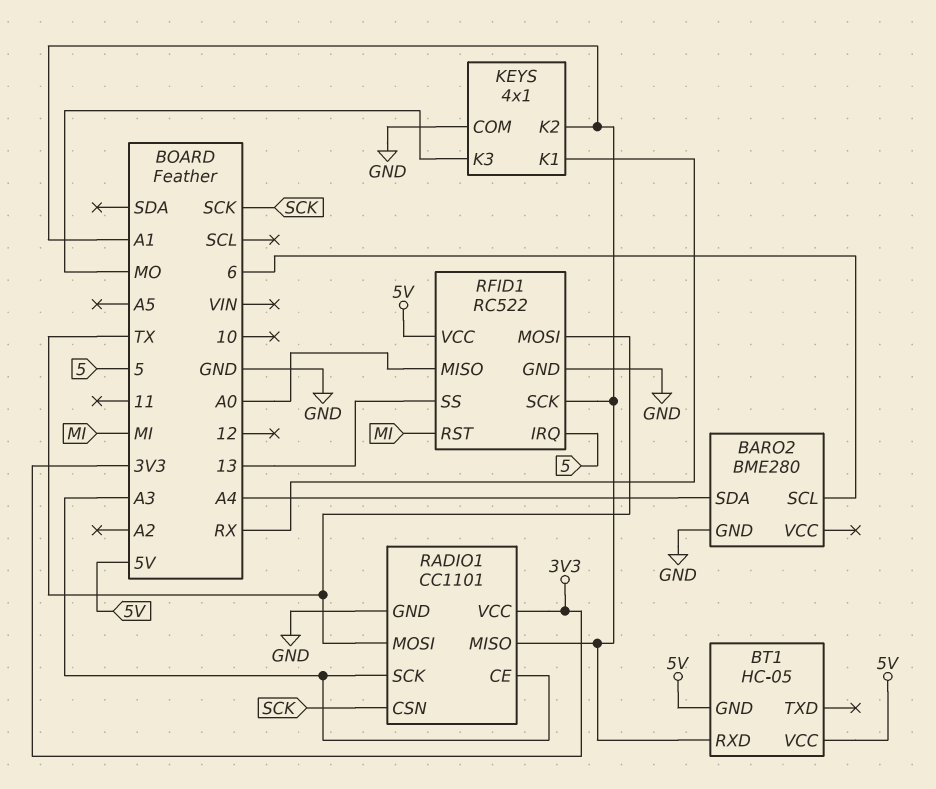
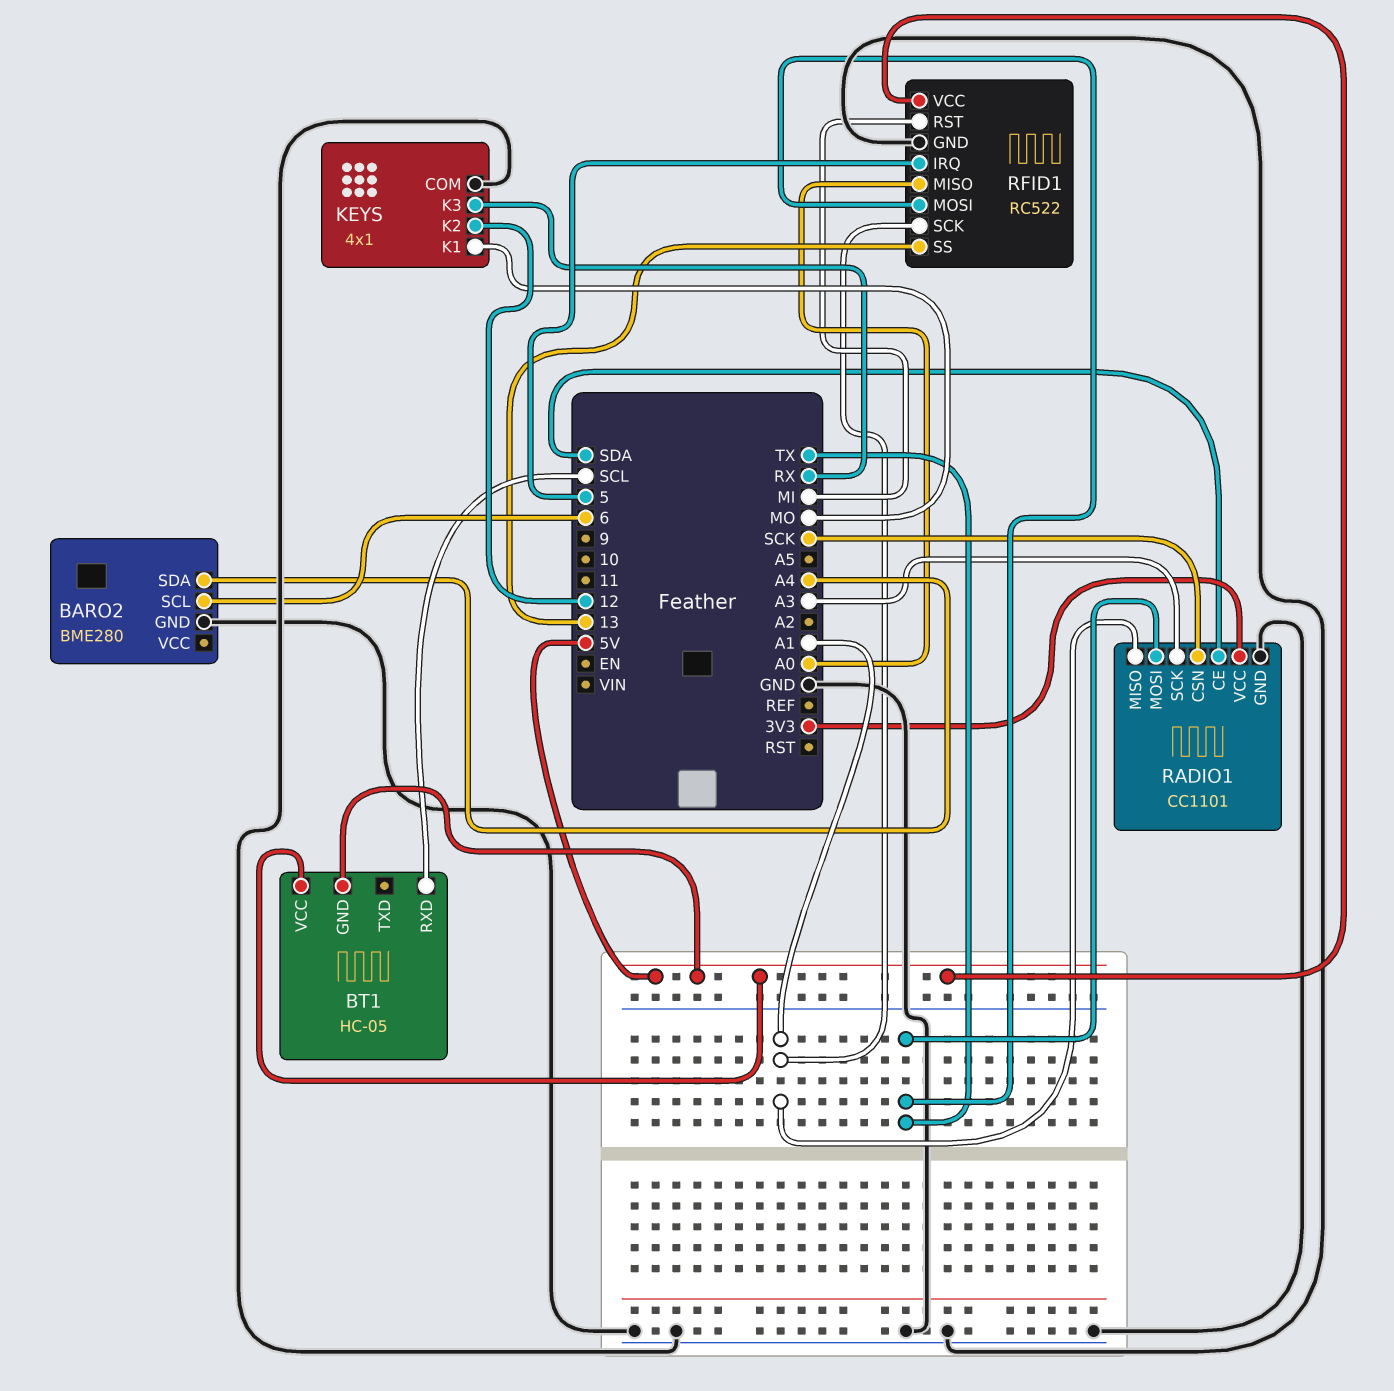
BT1 pin RXD: A1 -> SCL
KEYS pin K1: RX -> MO
KEYS pin K2: A1 -> 12
KEYS pin K3: MO -> RX
RADIO1 pin CE: A3 -> SDA

